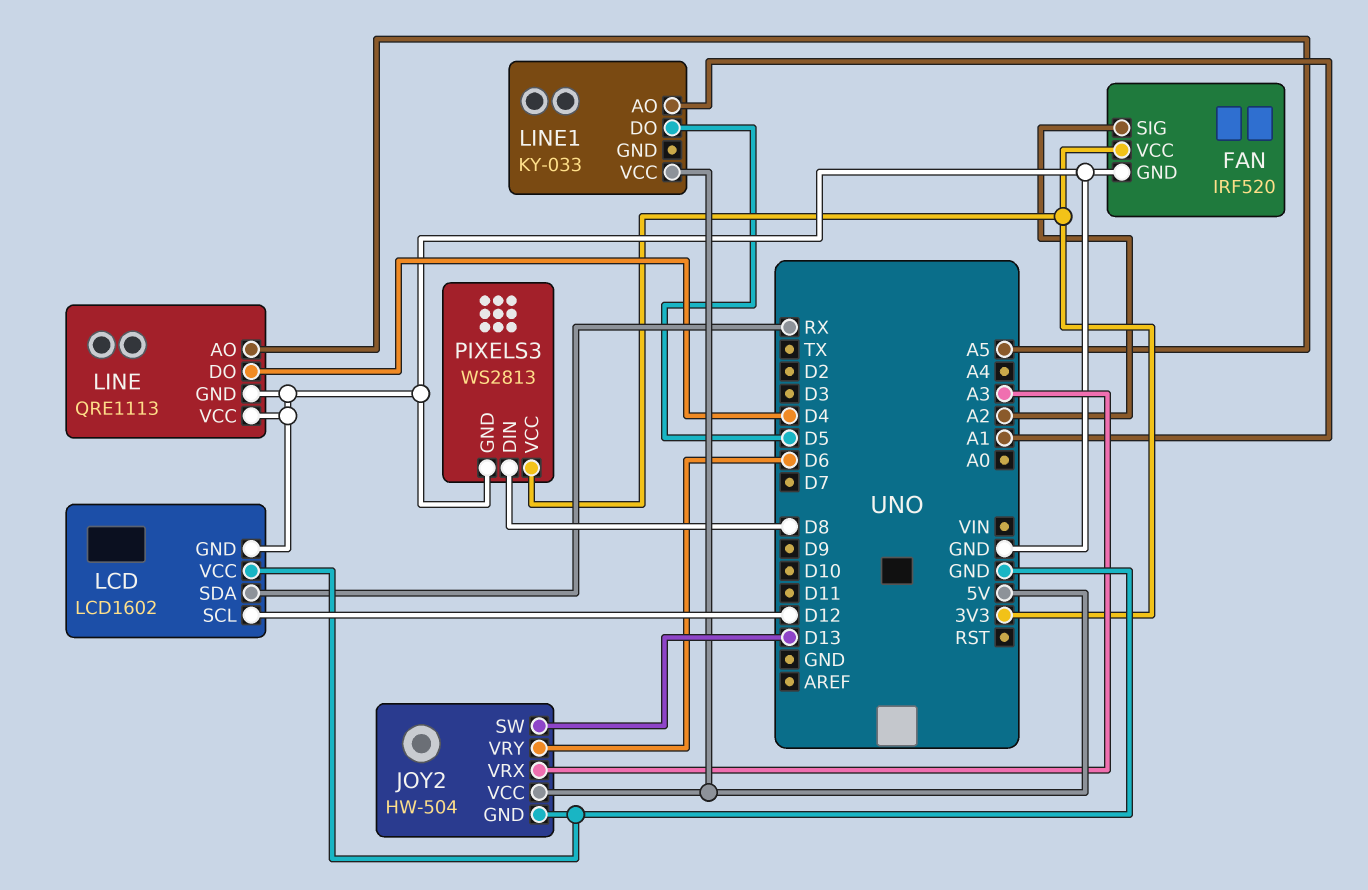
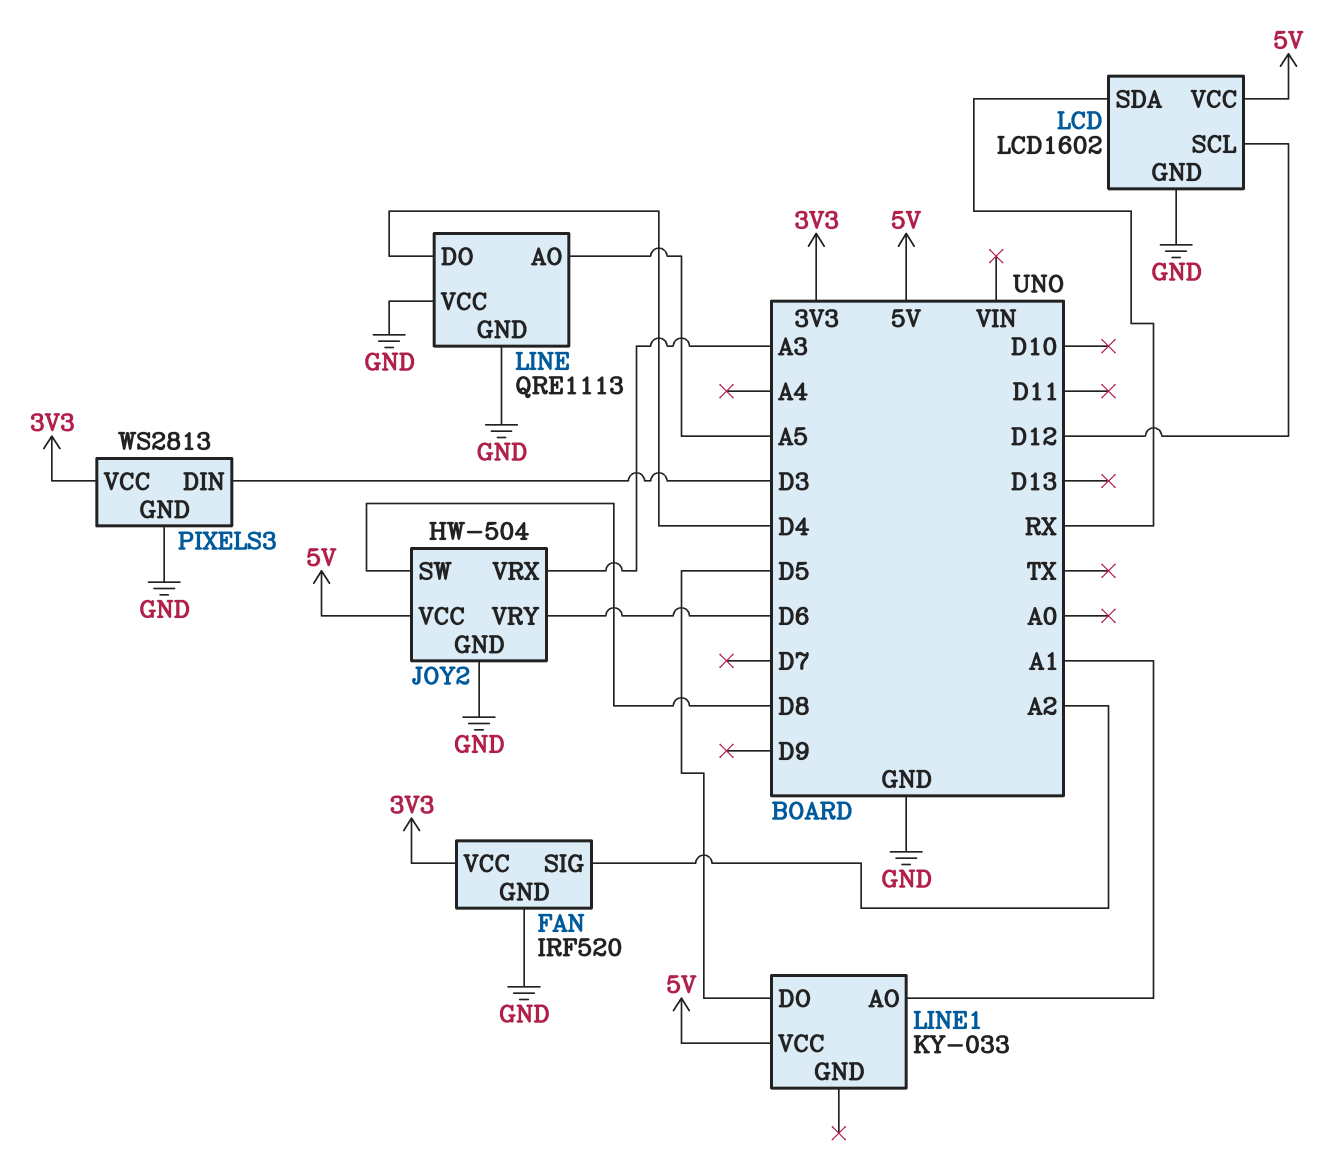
JOY2 pin SW: D13 -> D8
LCD pin VCC: GND -> 5V
PIXELS3 pin DIN: D8 -> D3

